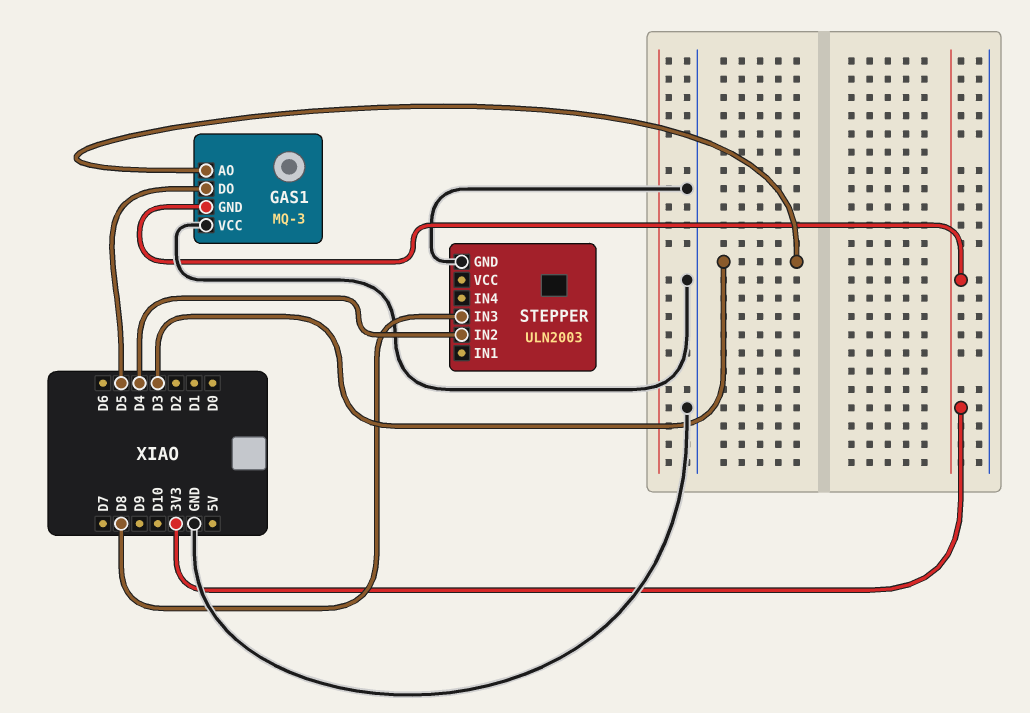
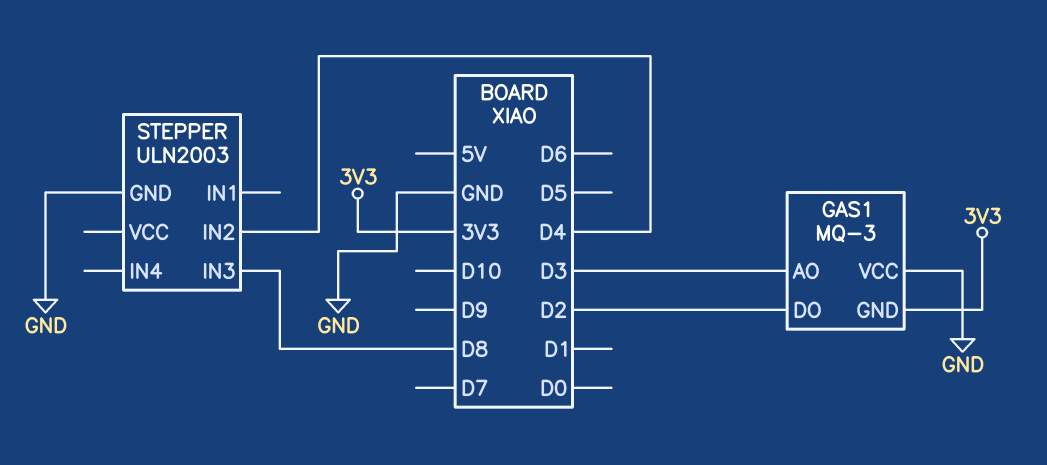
GAS1 pin DO: D5 -> D2

